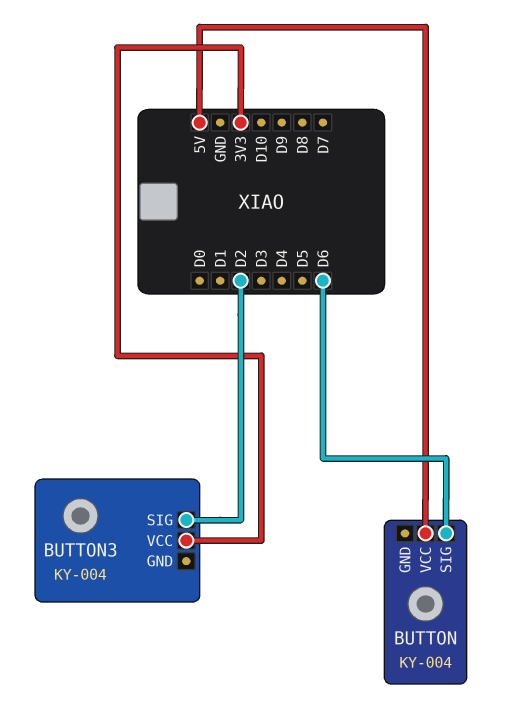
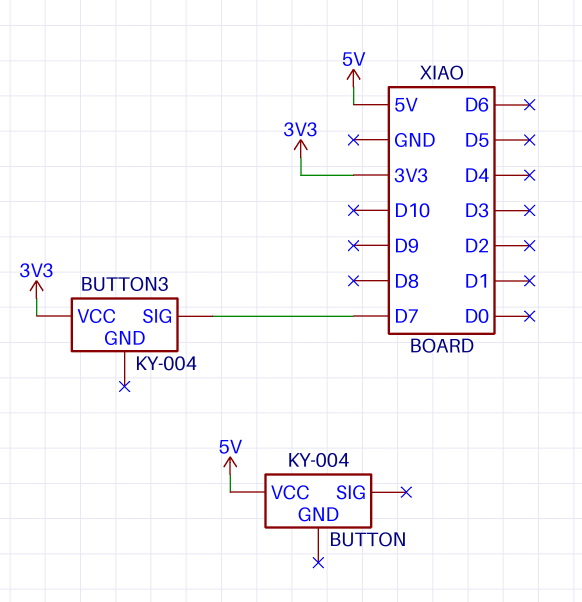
BUTTON pin SIG: D6 -> none
BUTTON3 pin SIG: D2 -> D7

